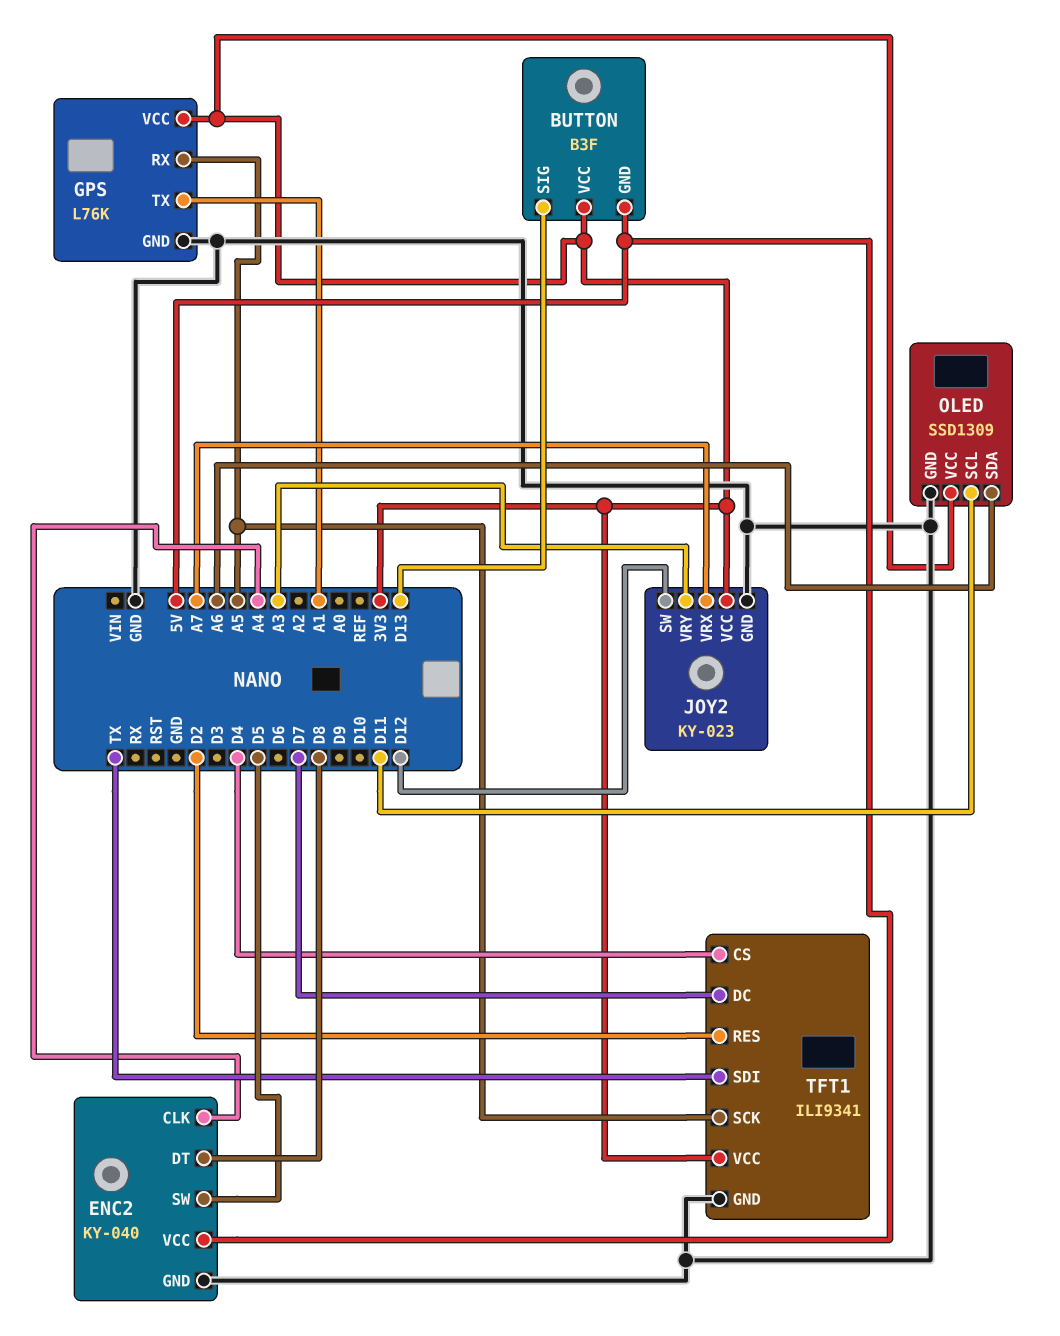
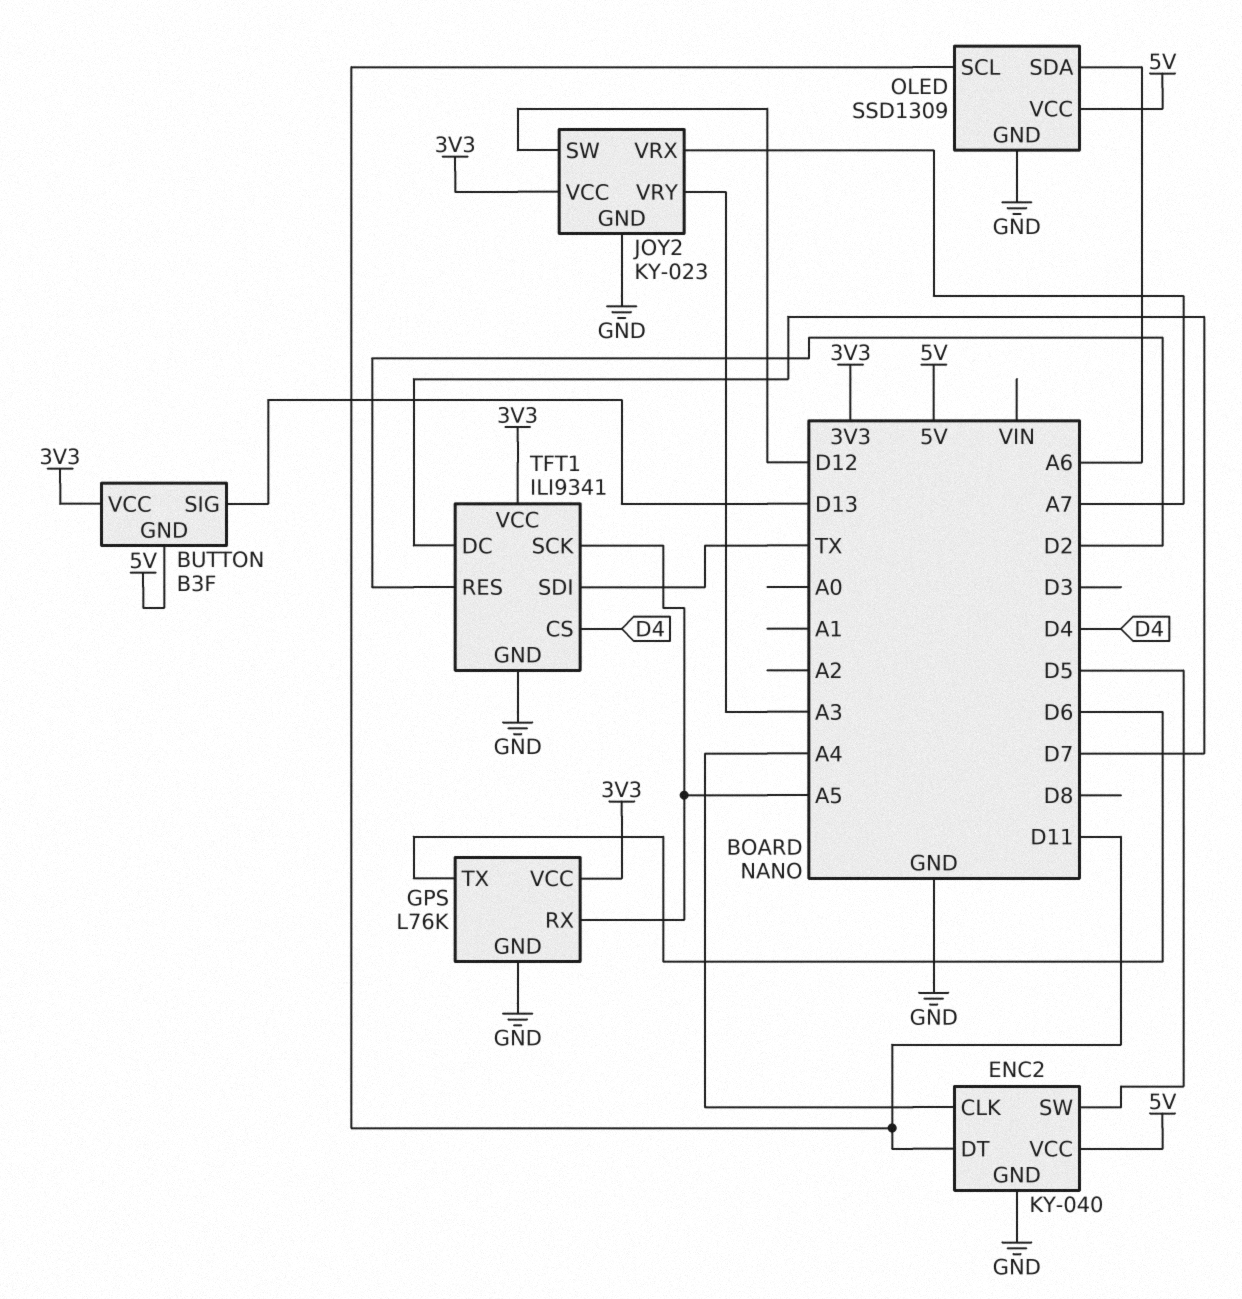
ENC2 pin DT: D8 -> D11
GPS pin TX: A1 -> D6
OLED pin VCC: 3V3 -> 5V

